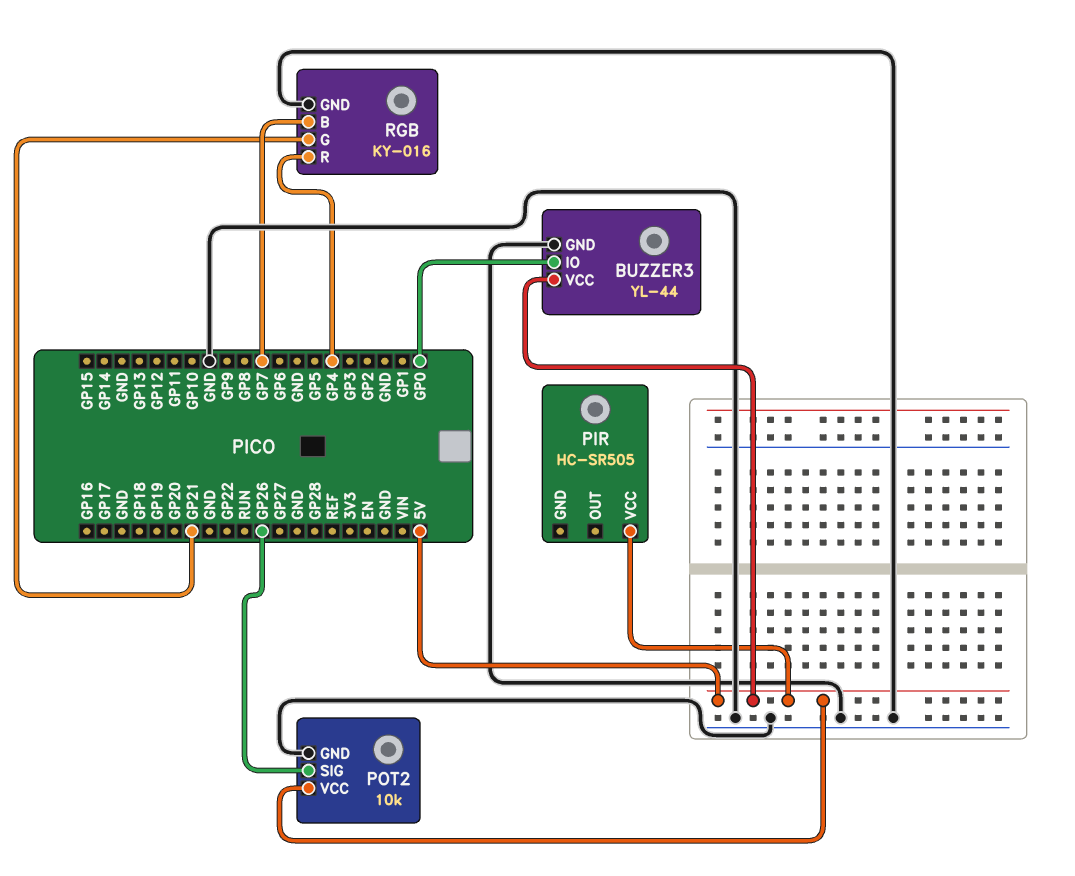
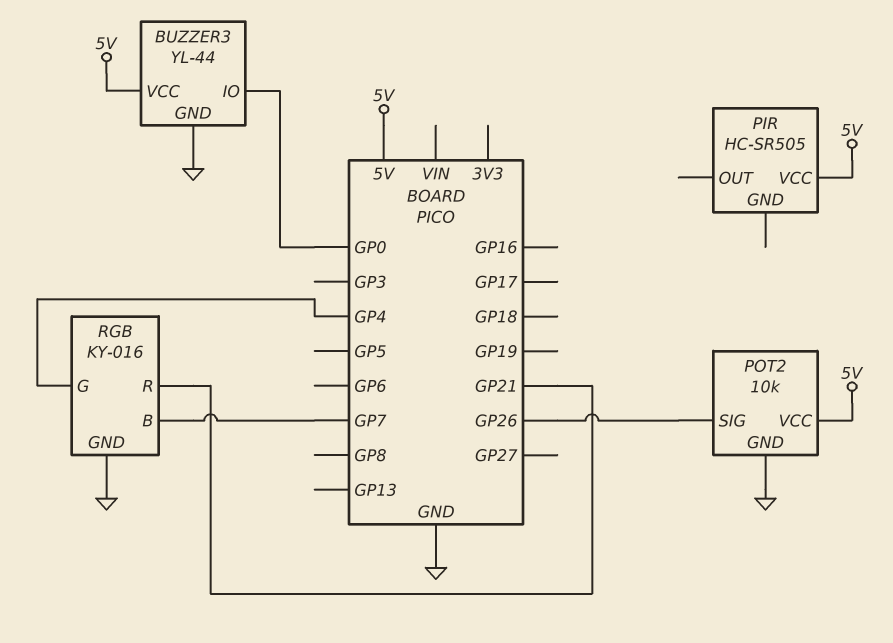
RGB pin G: GP21 -> GP4
RGB pin R: GP4 -> GP21

